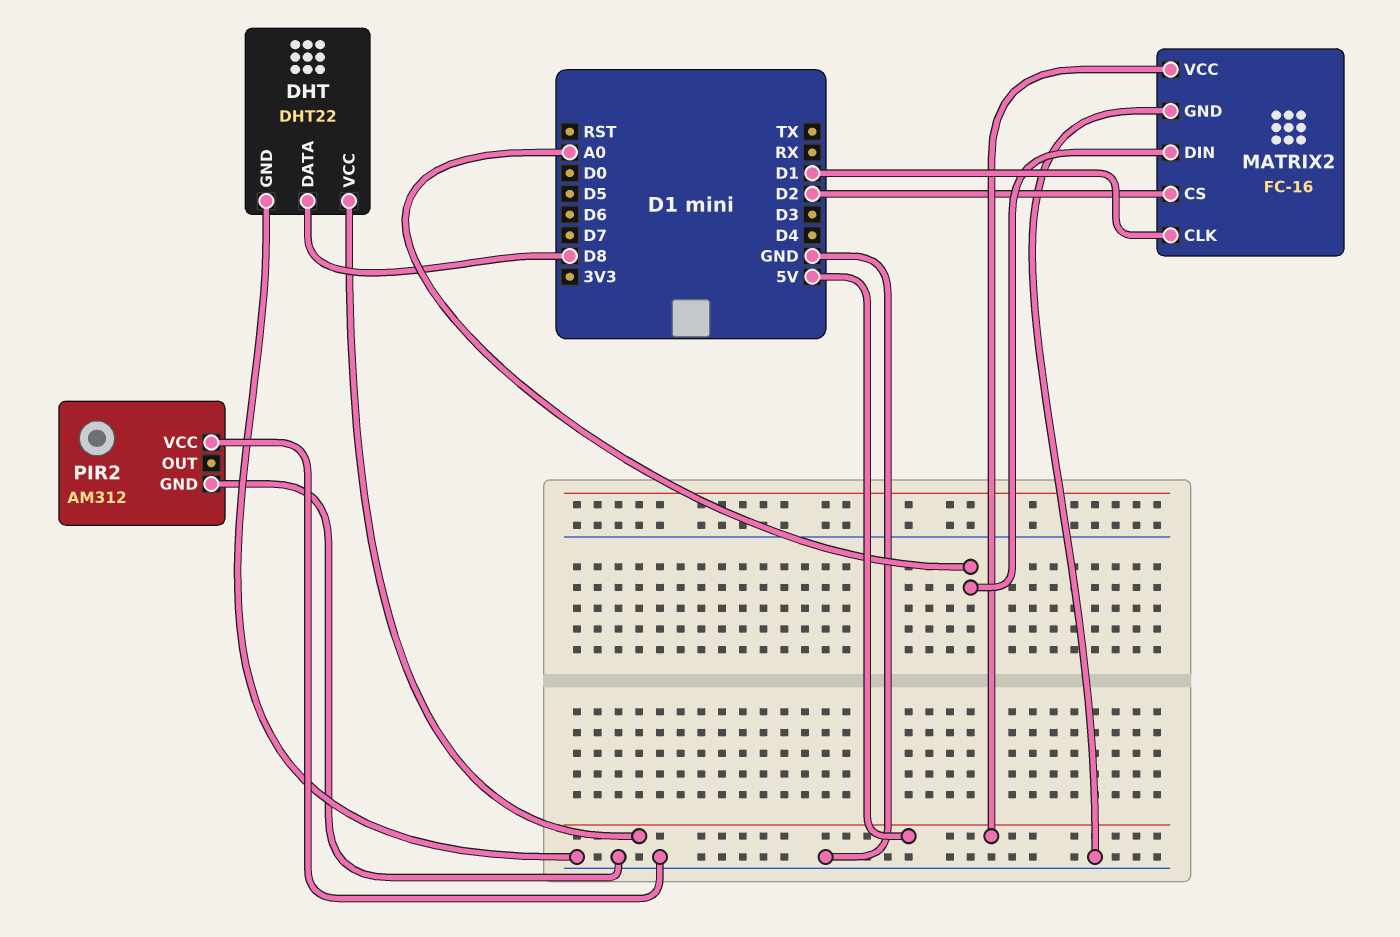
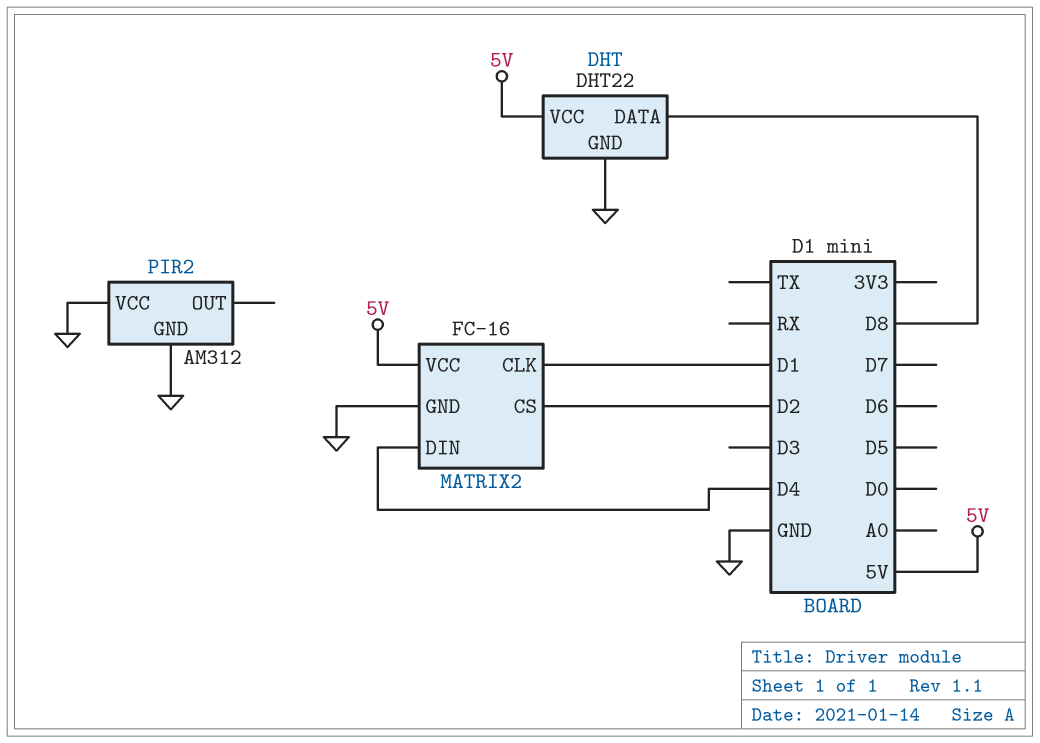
MATRIX2 pin DIN: A0 -> D4

